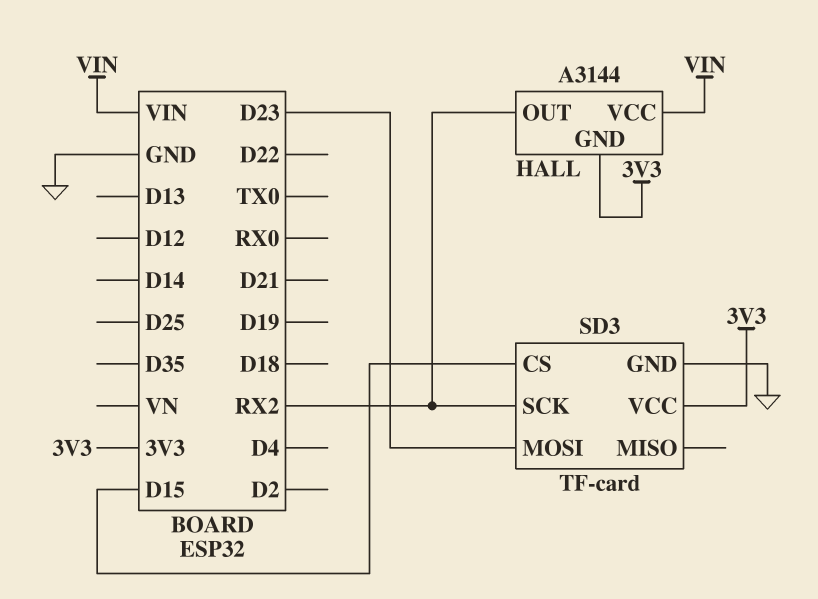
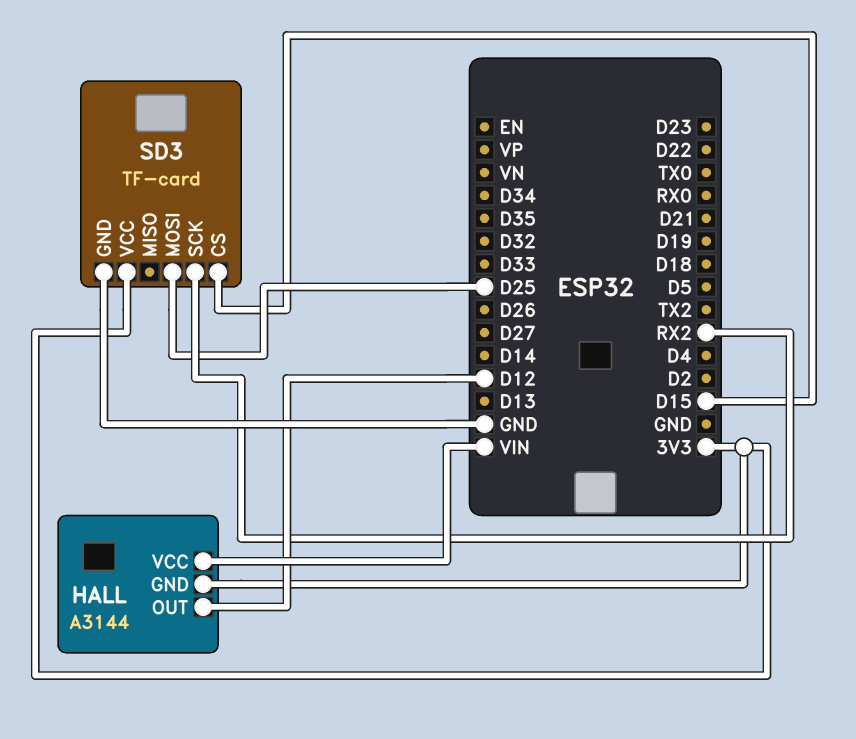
HALL pin OUT: RX2 -> D12
SD3 pin MOSI: D23 -> D25

